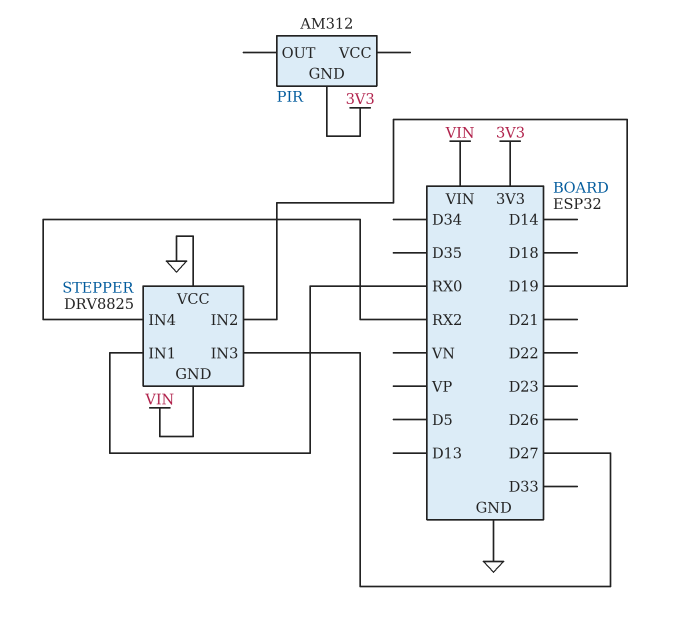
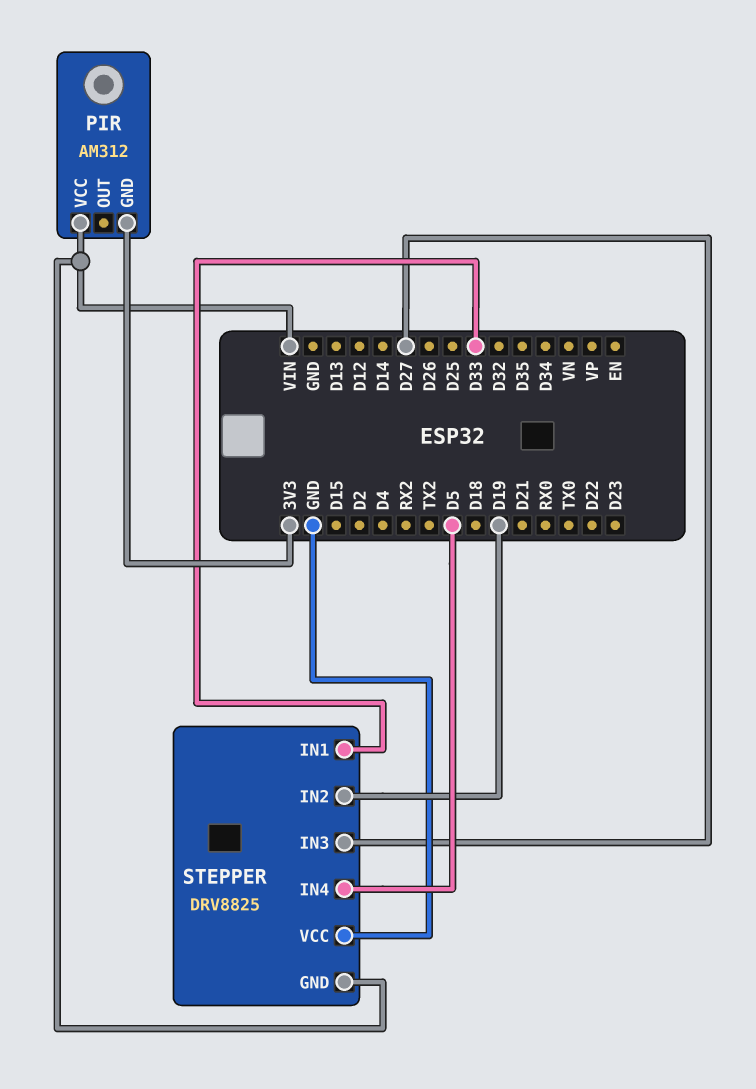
PIR pin VCC: none -> VIN
STEPPER pin IN1: RX0 -> D33
STEPPER pin IN4: RX2 -> D5

